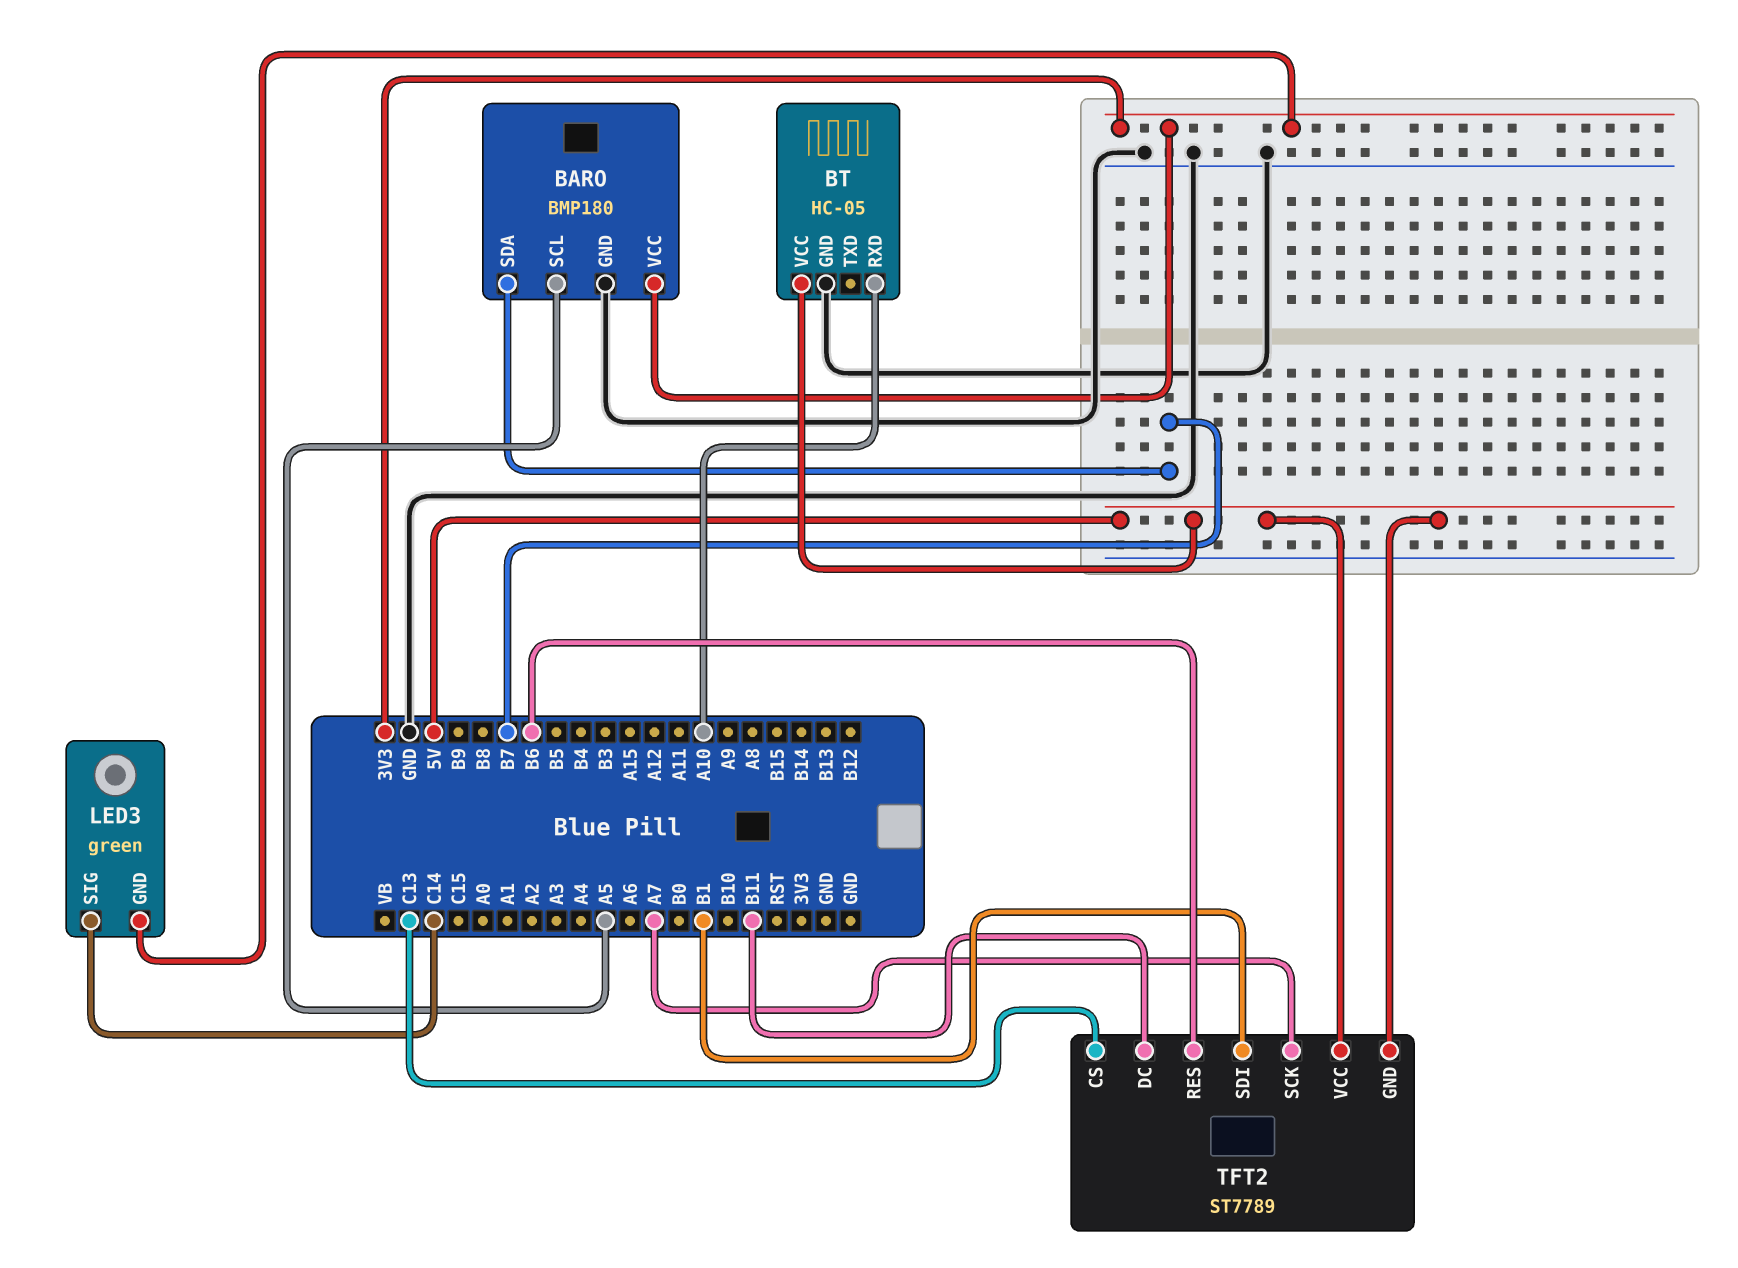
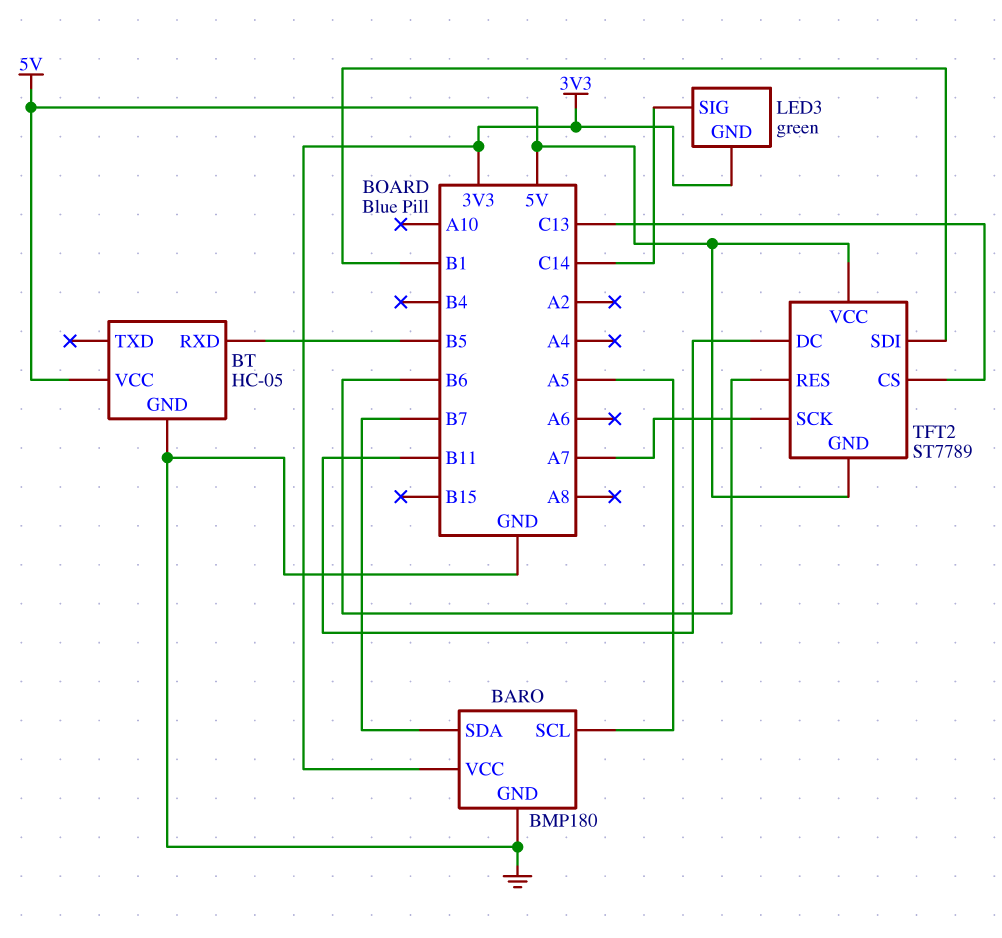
BT pin RXD: A10 -> B5

